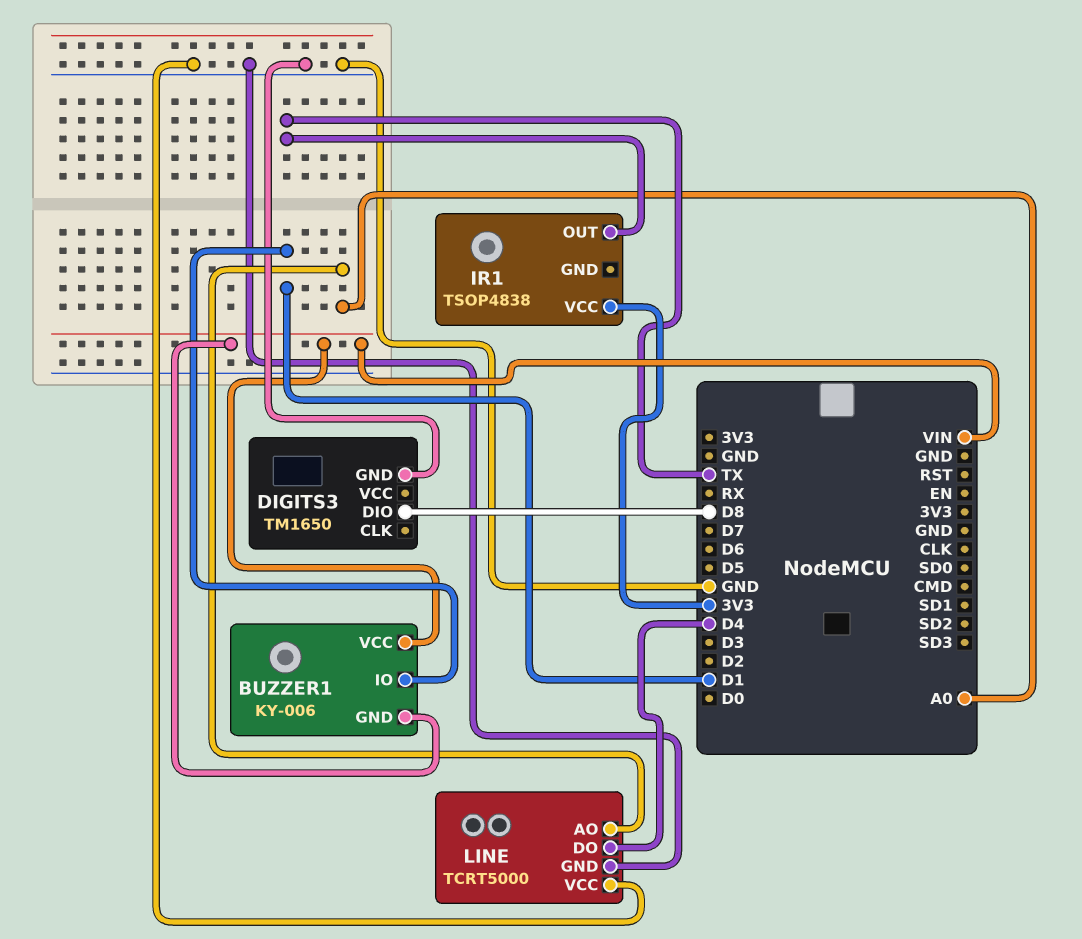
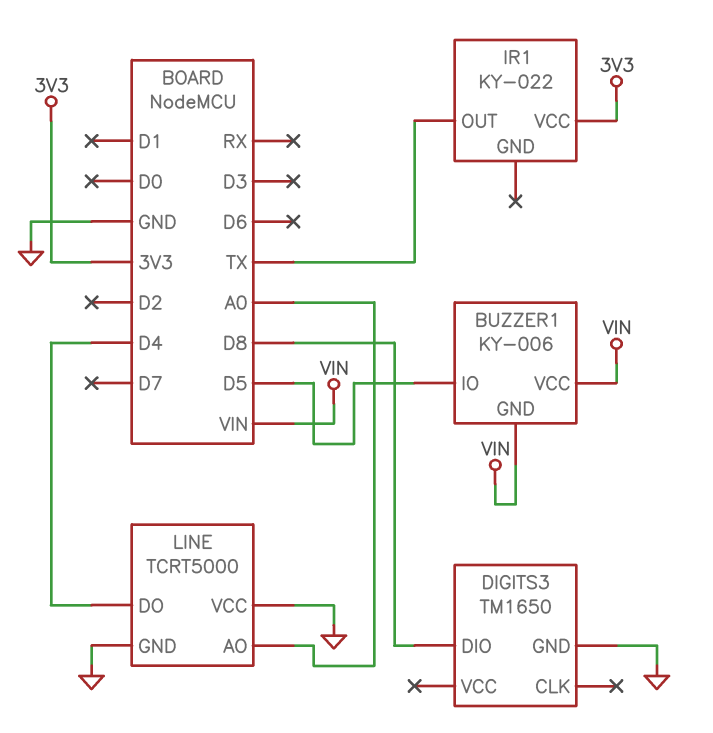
BUZZER1 pin IO: D1 -> D5
IR1: TSOP4838 -> KY-022

